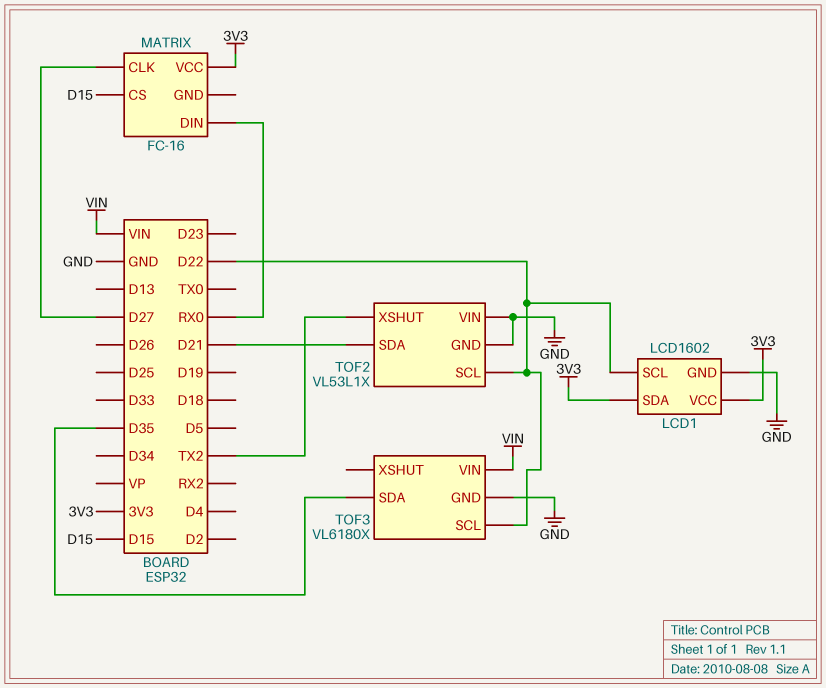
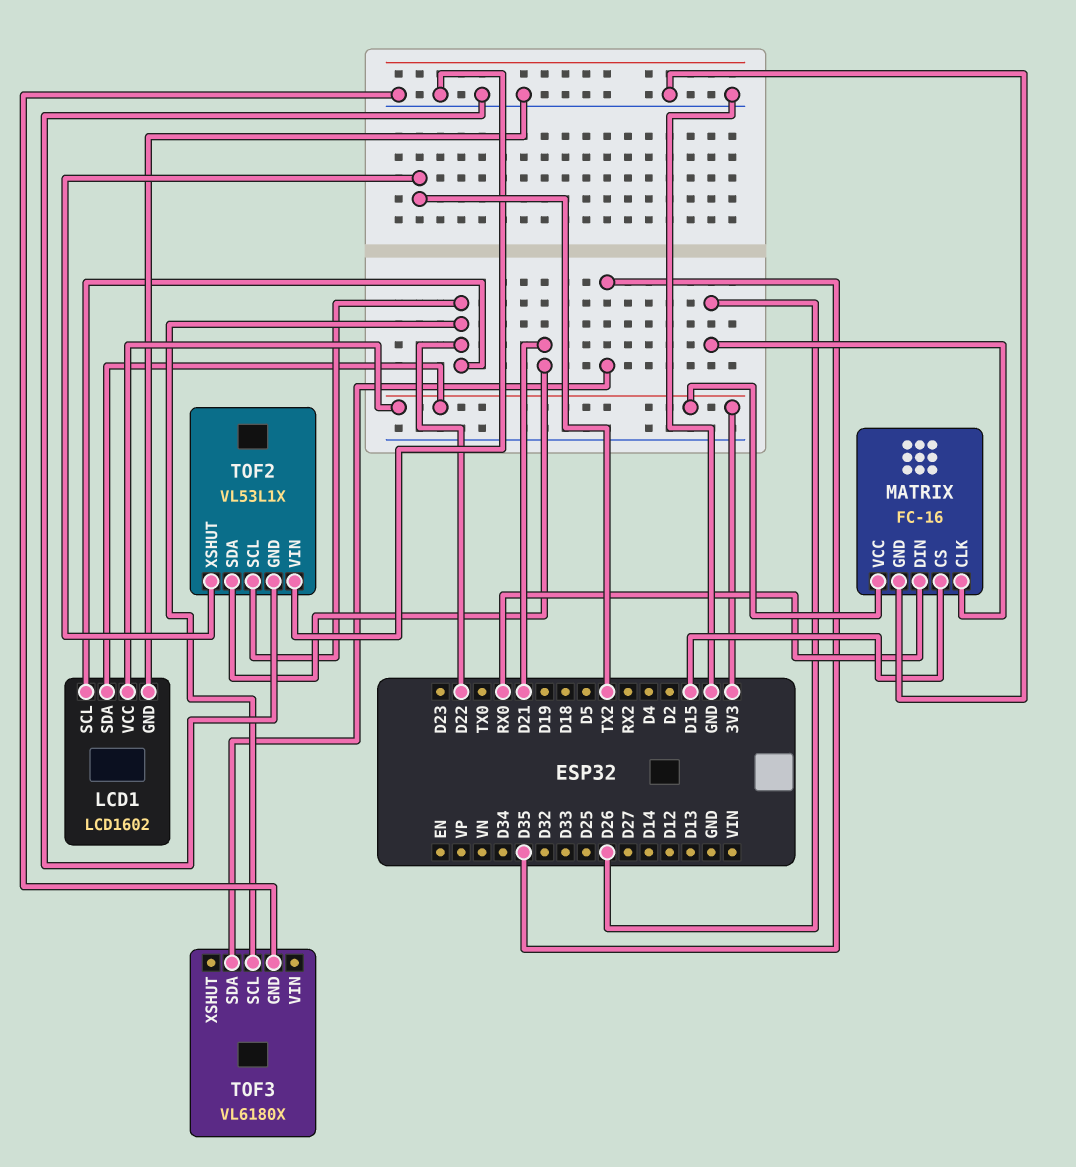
MATRIX pin CLK: D27 -> D26
MATRIX pin GND: none -> GND
TOF3 pin VIN: VIN -> none

